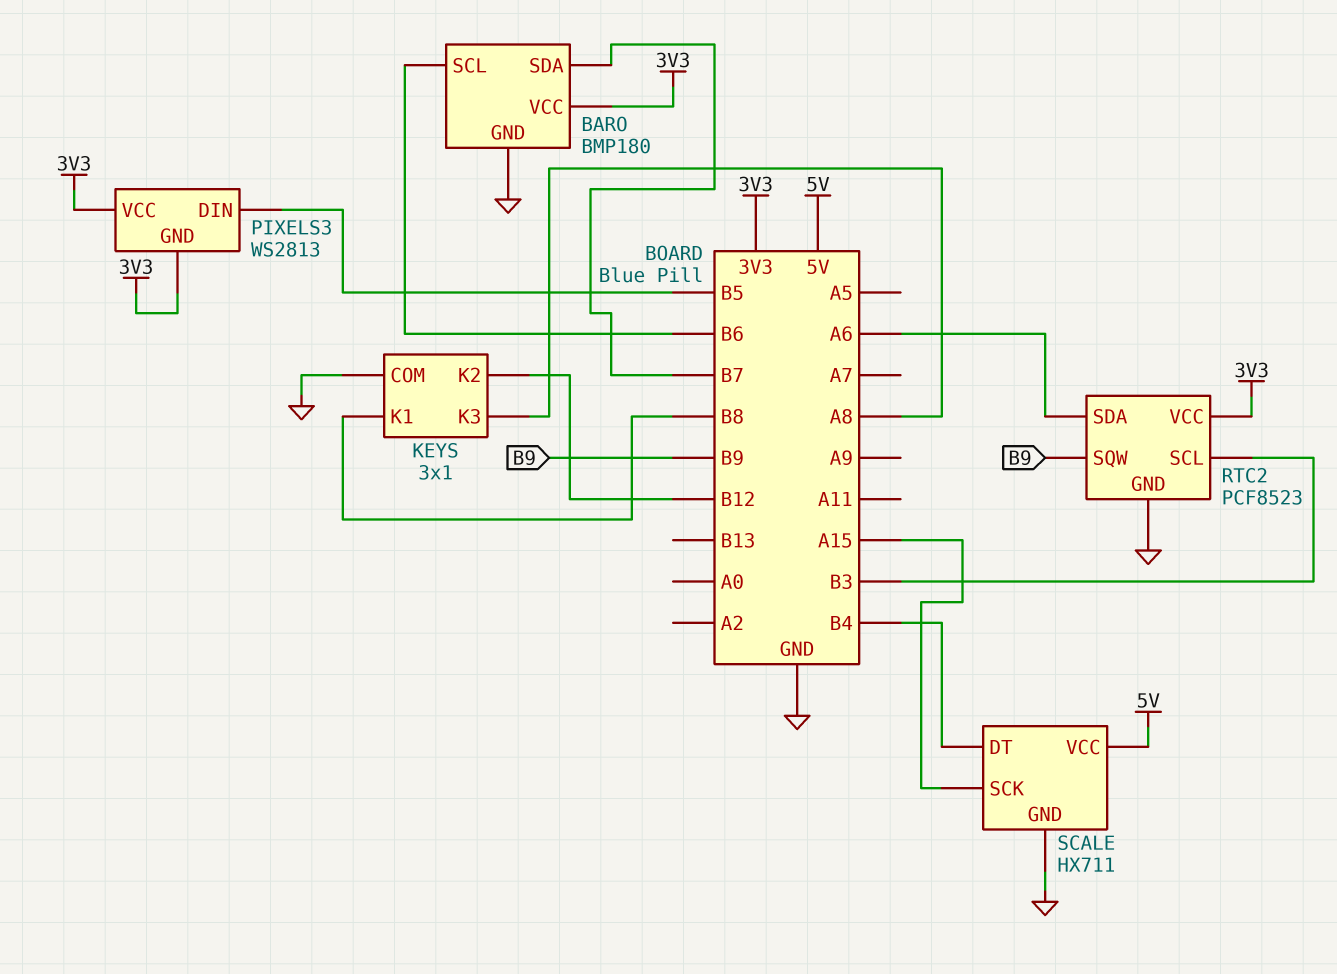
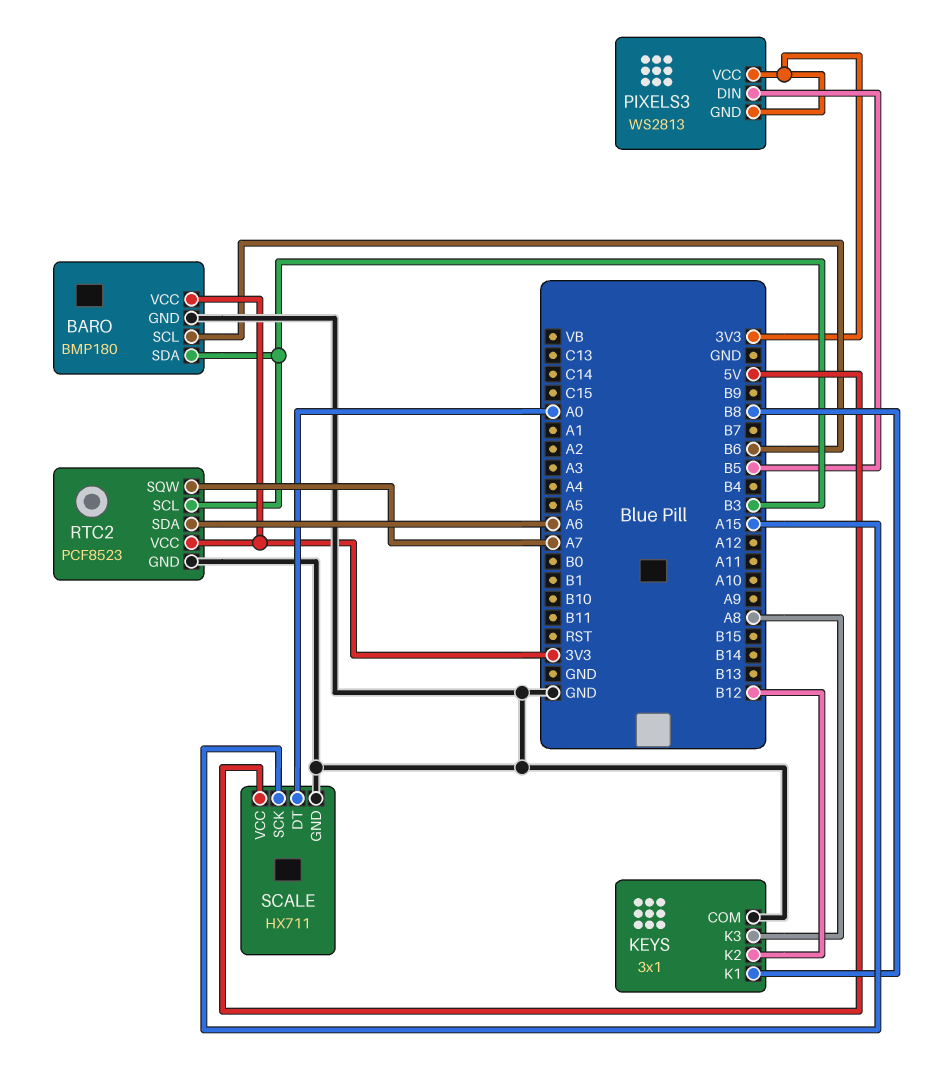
BARO pin SDA: B7 -> B3
RTC2 pin SQW: B9 -> A7
SCALE pin DT: B4 -> A0

